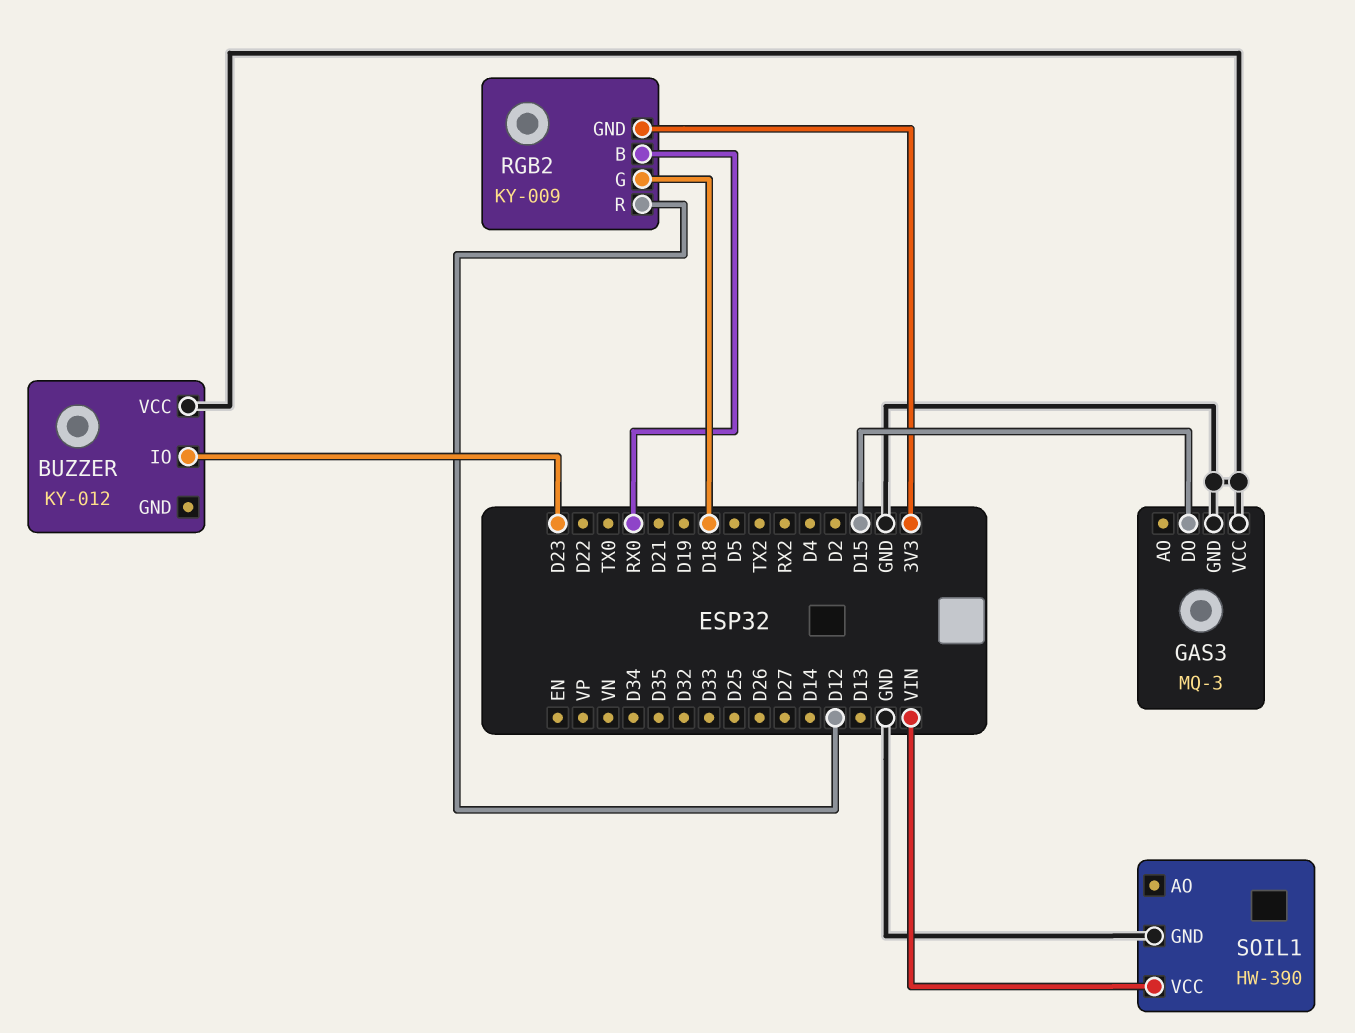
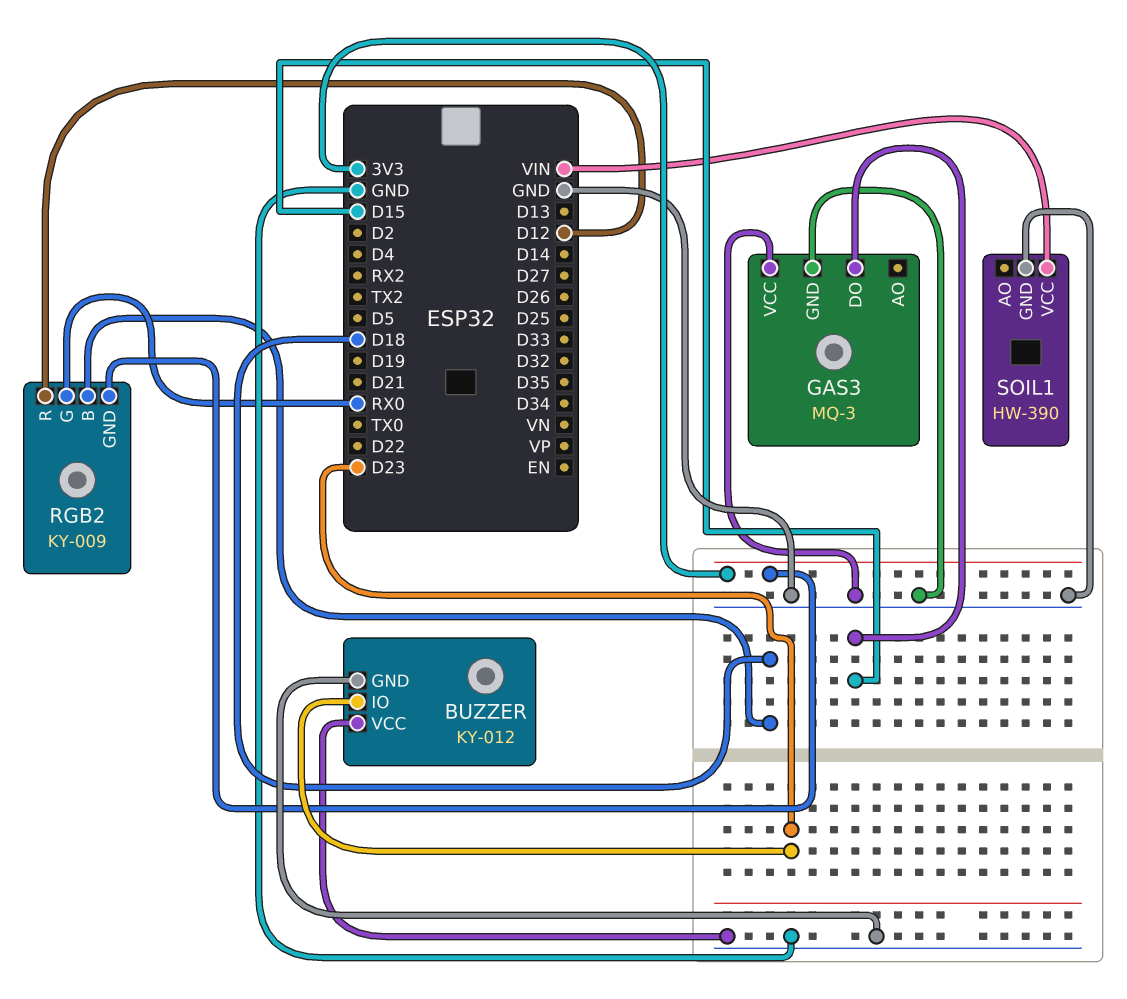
BUZZER pin GND: none -> GND
RGB2 pin B: RX0 -> D18
RGB2 pin G: D18 -> RX0

